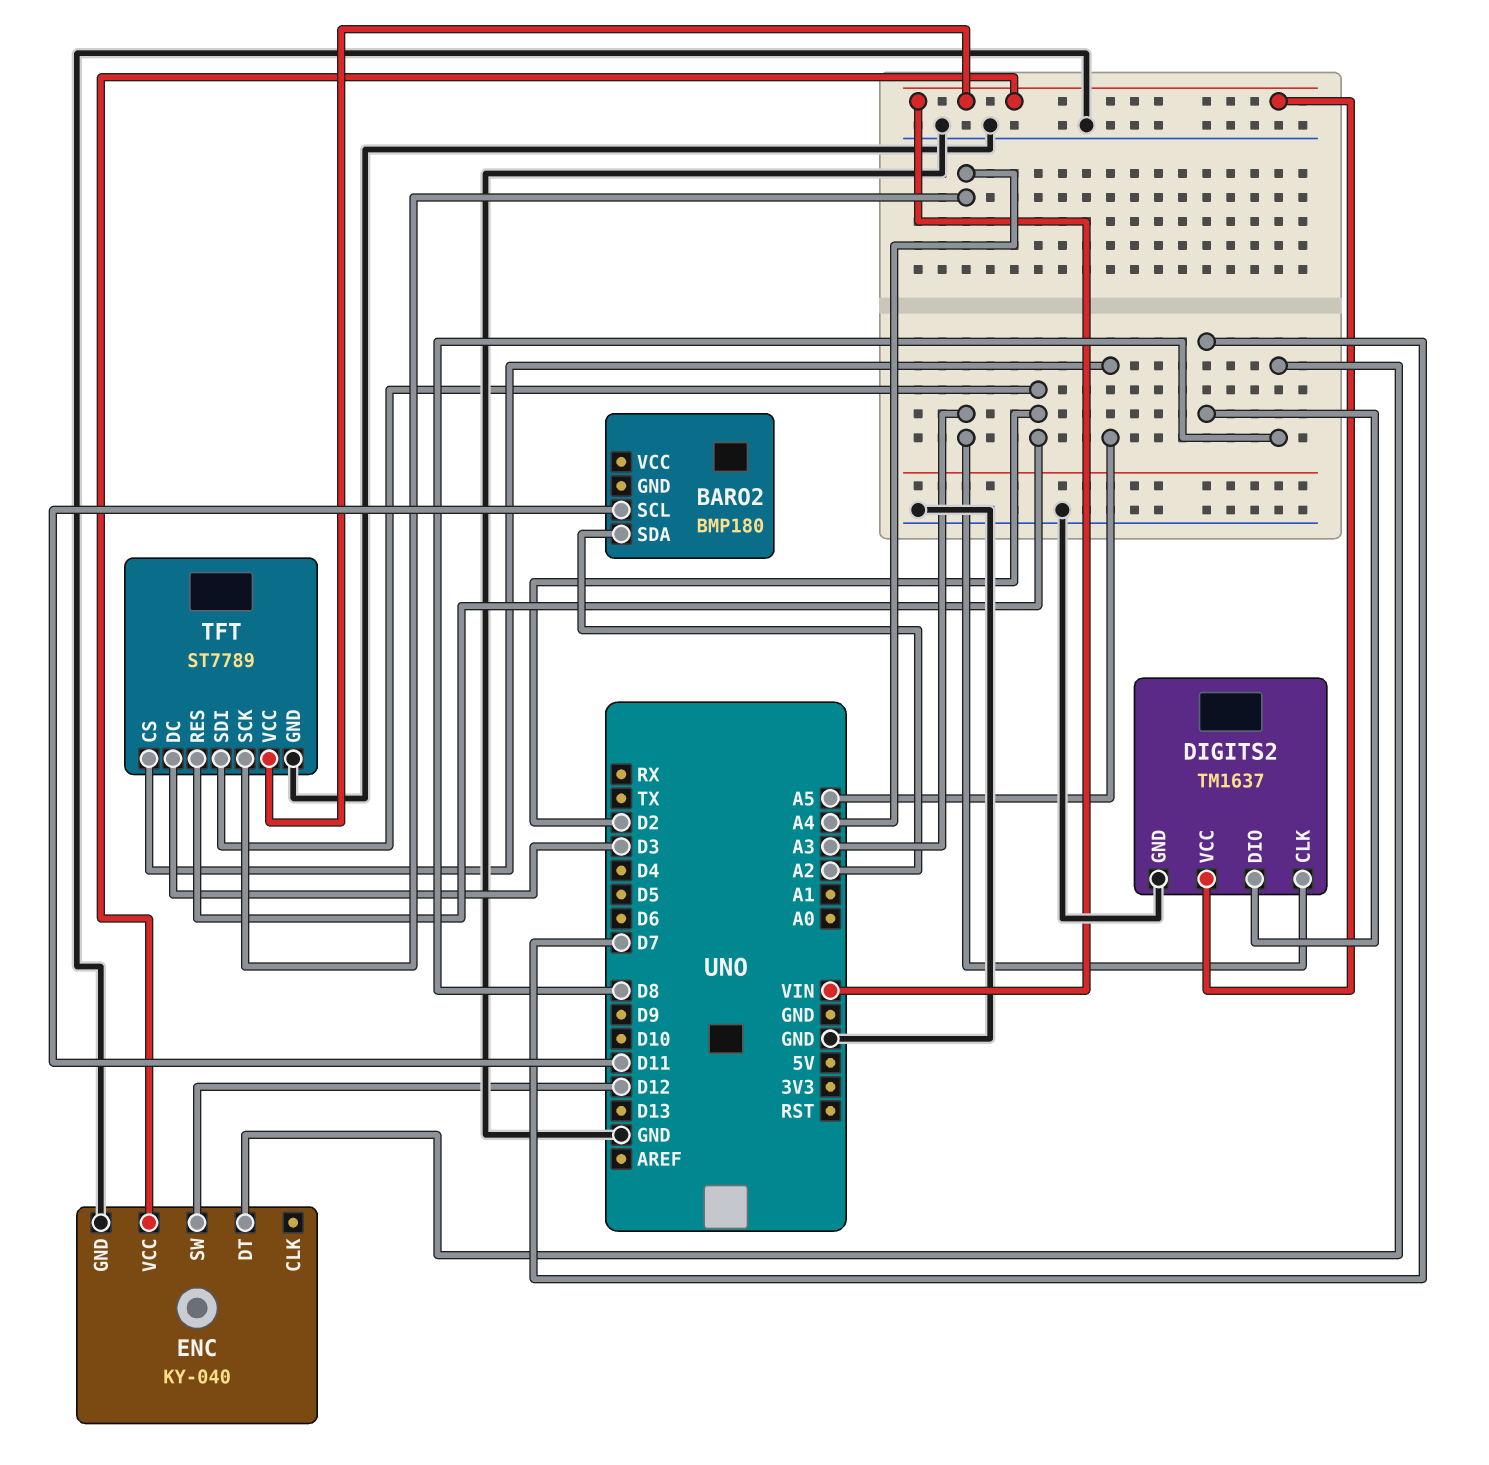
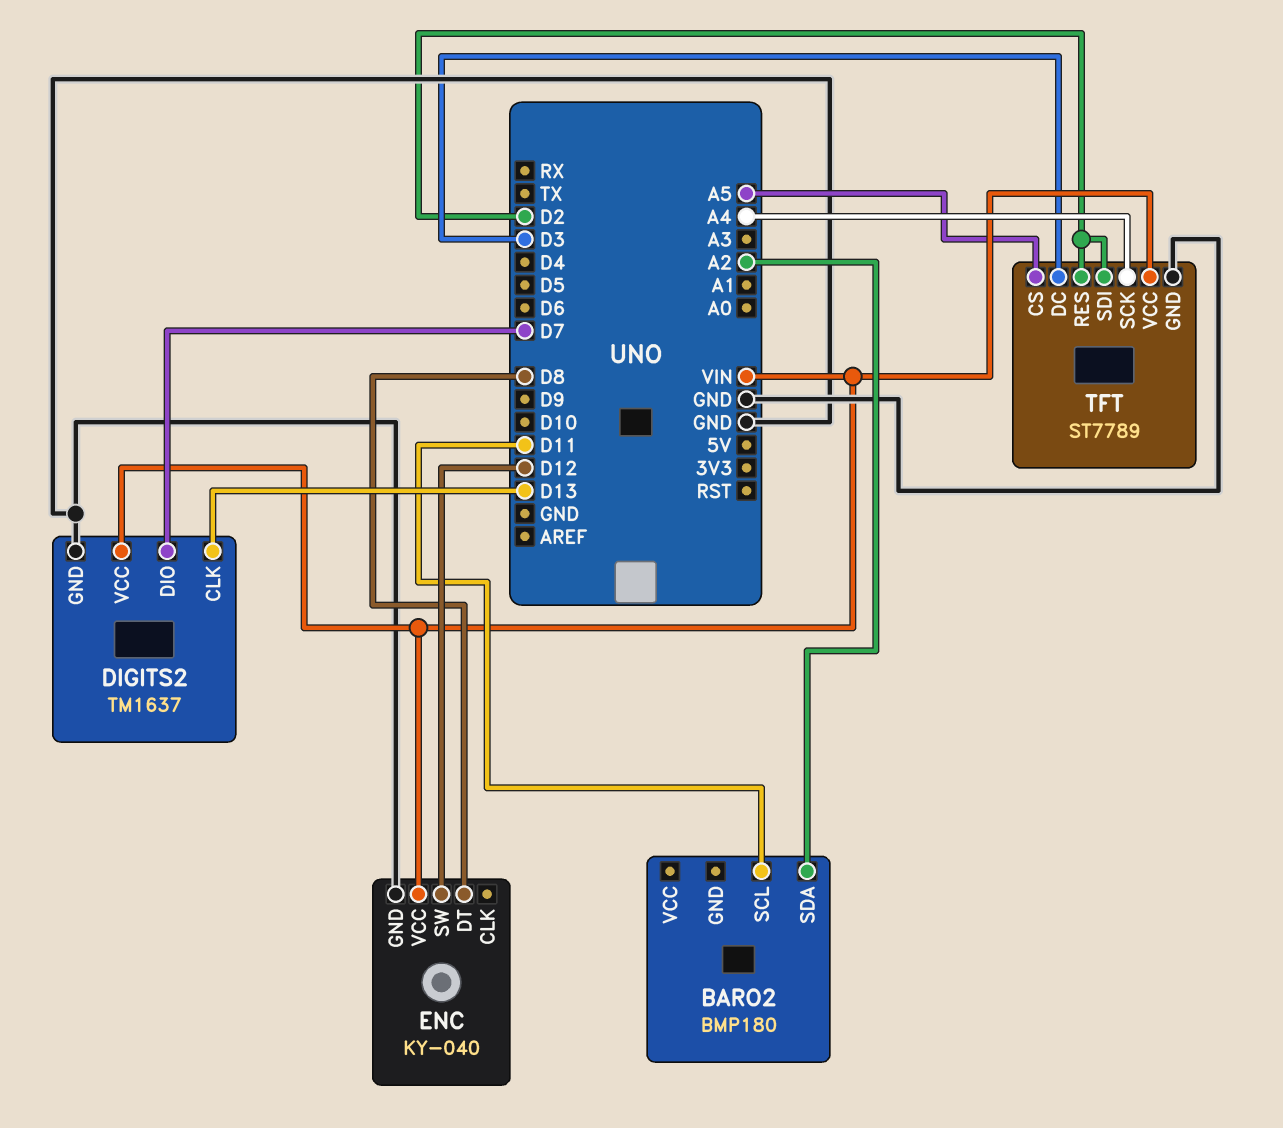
DIGITS2 pin CLK: A3 -> D13

